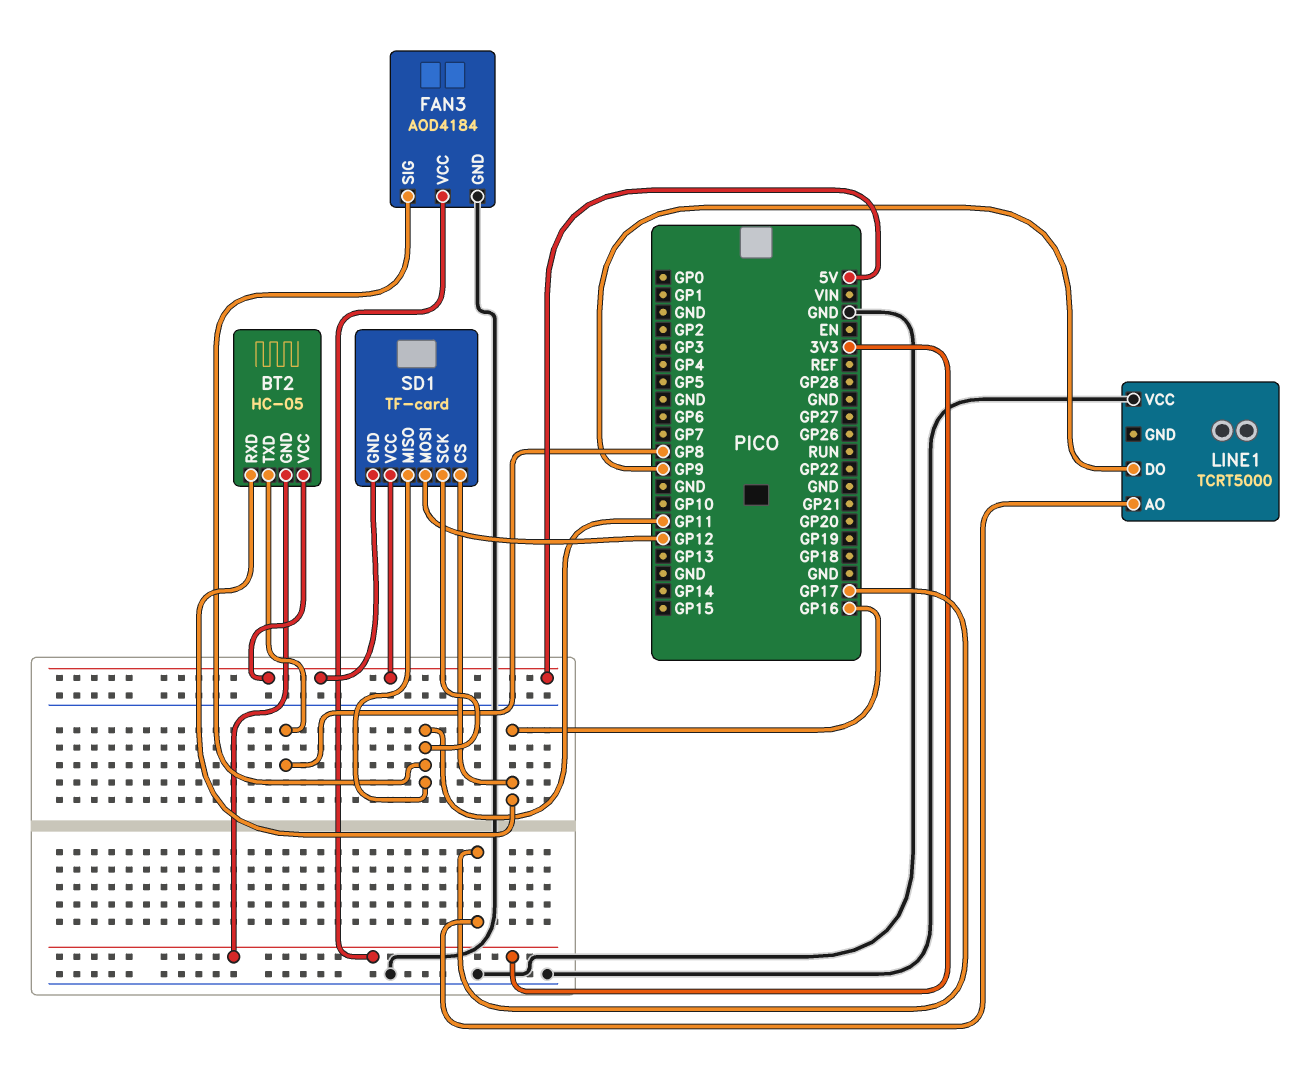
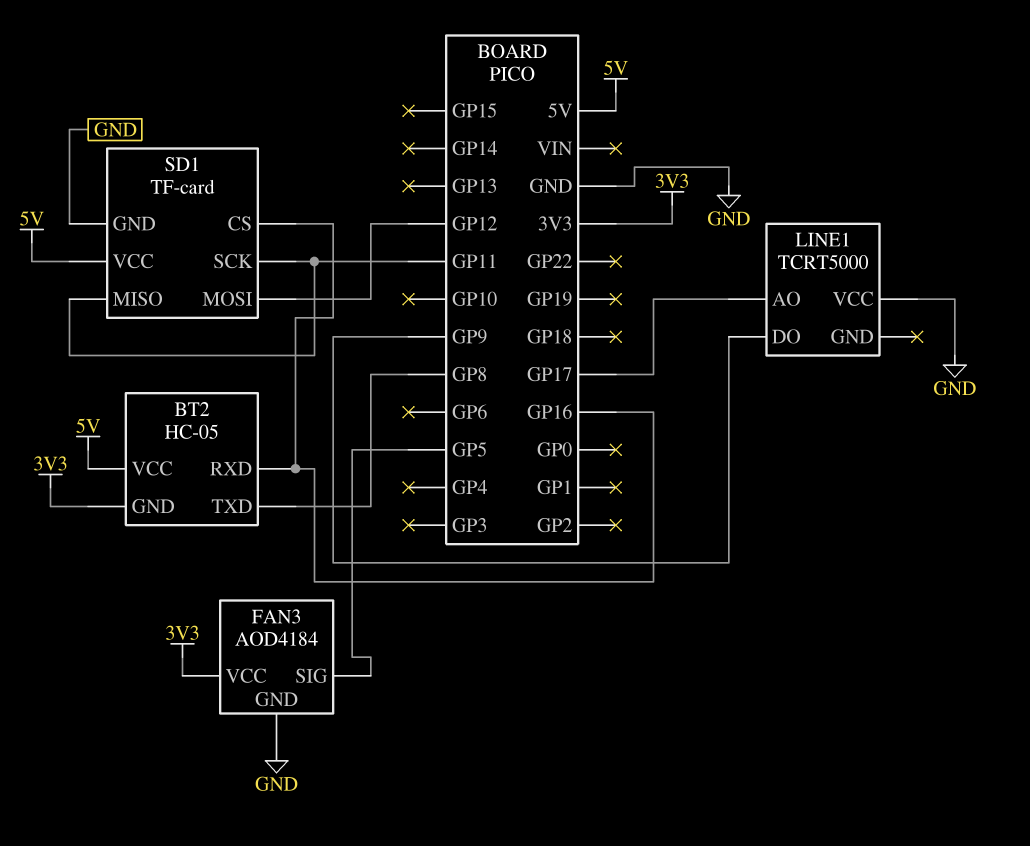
FAN3 pin SIG: GP11 -> GP5
SD1 pin GND: 5V -> GND

